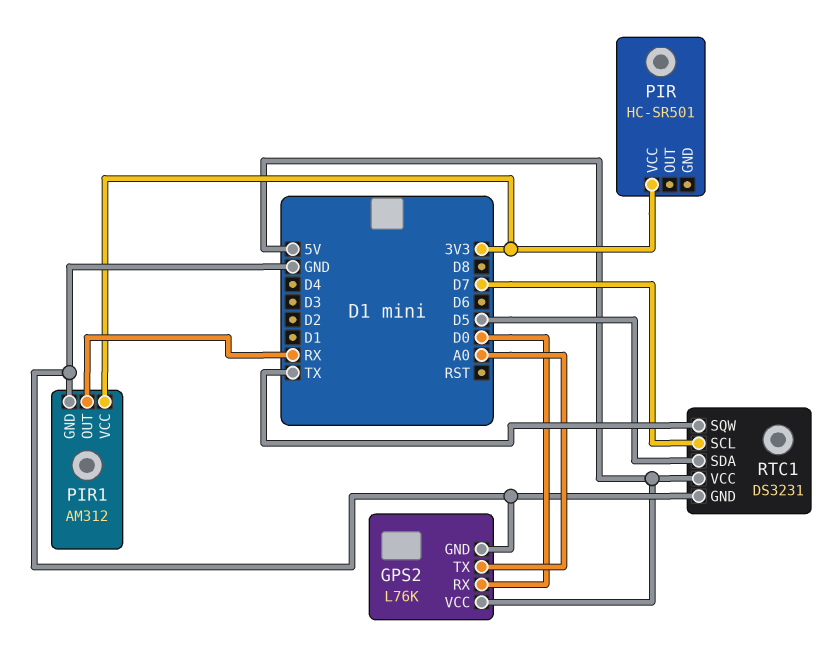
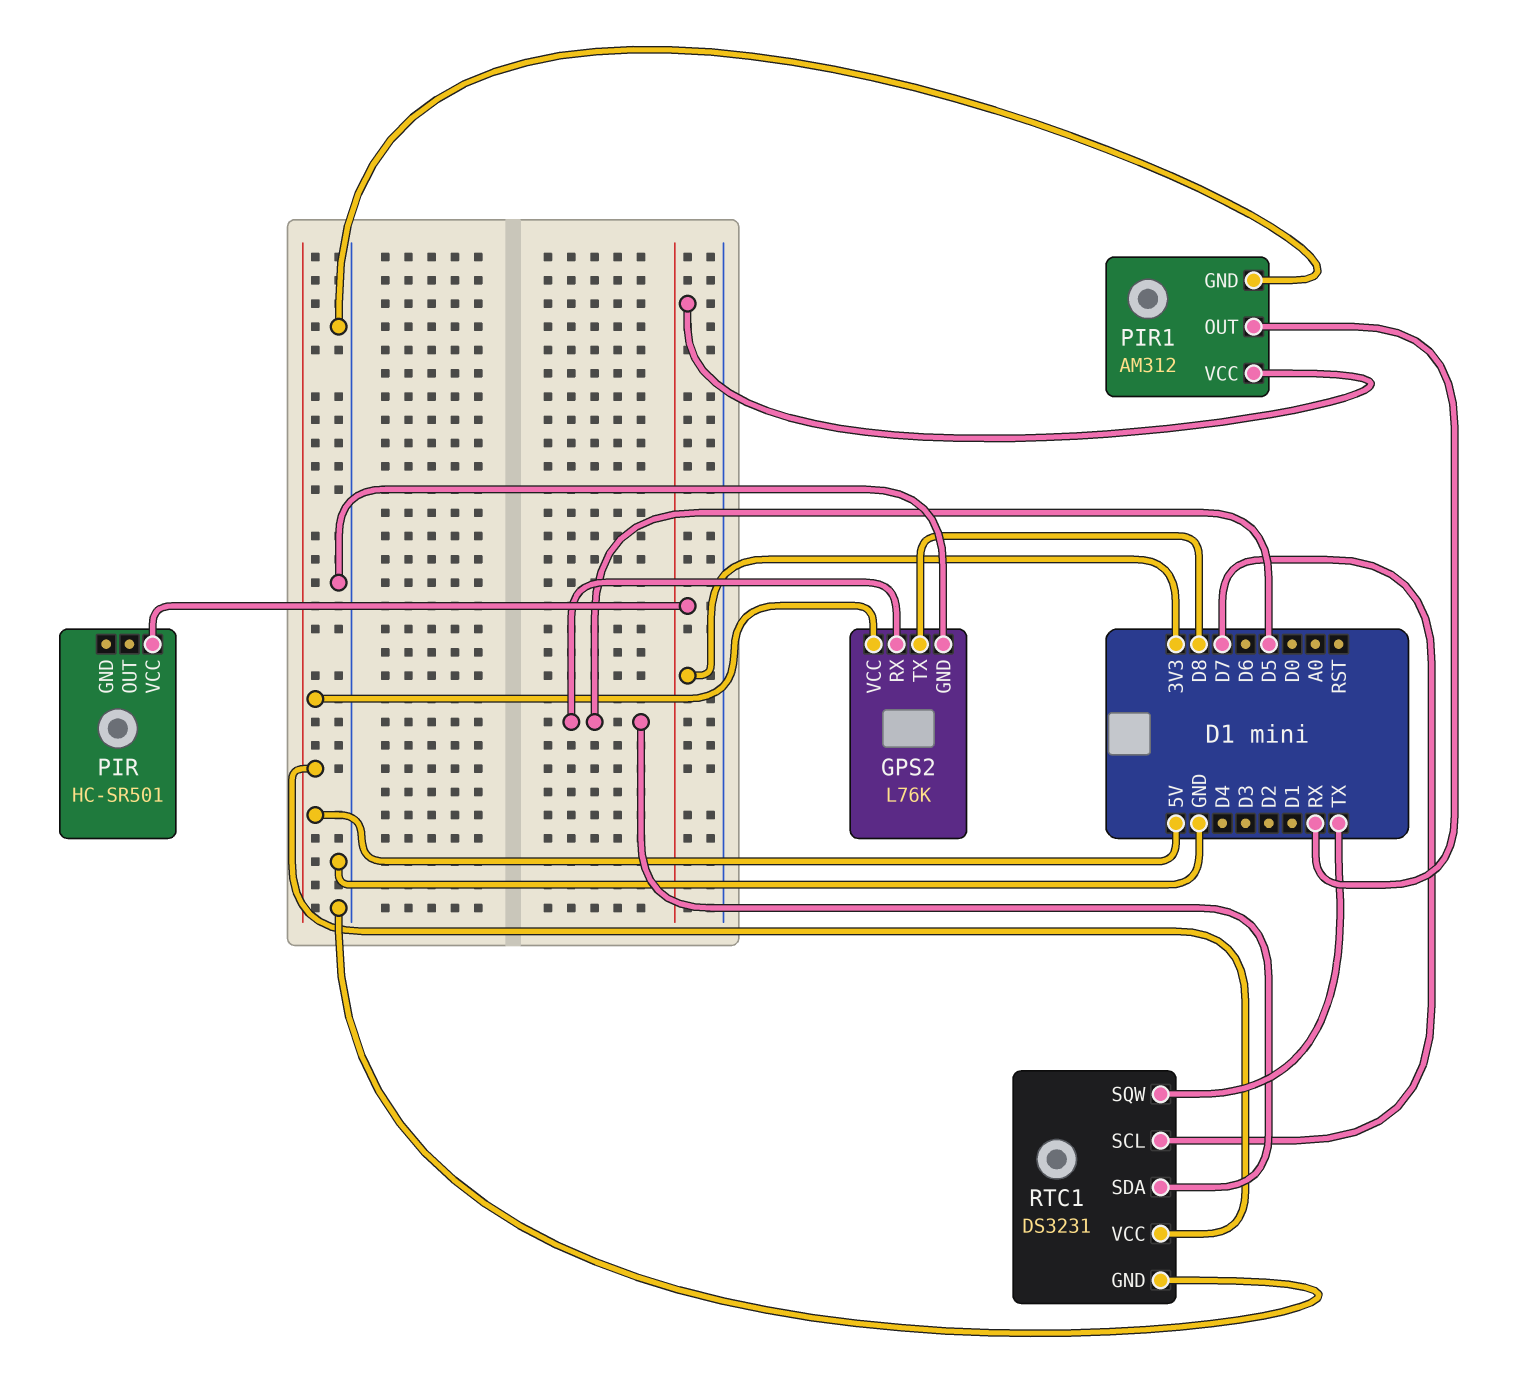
GPS2 pin RX: D0 -> D5
GPS2 pin TX: A0 -> D8

